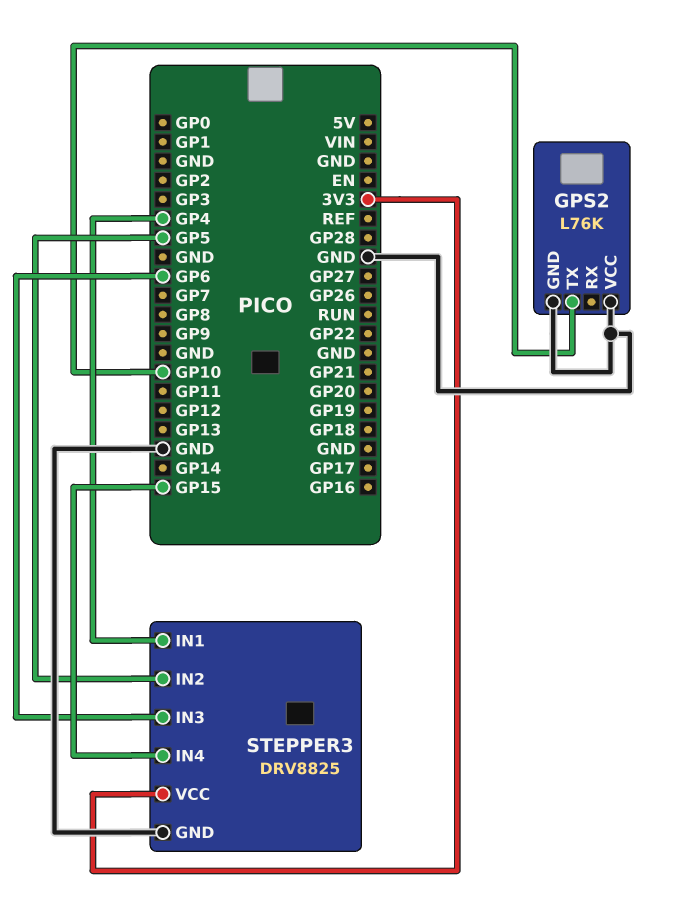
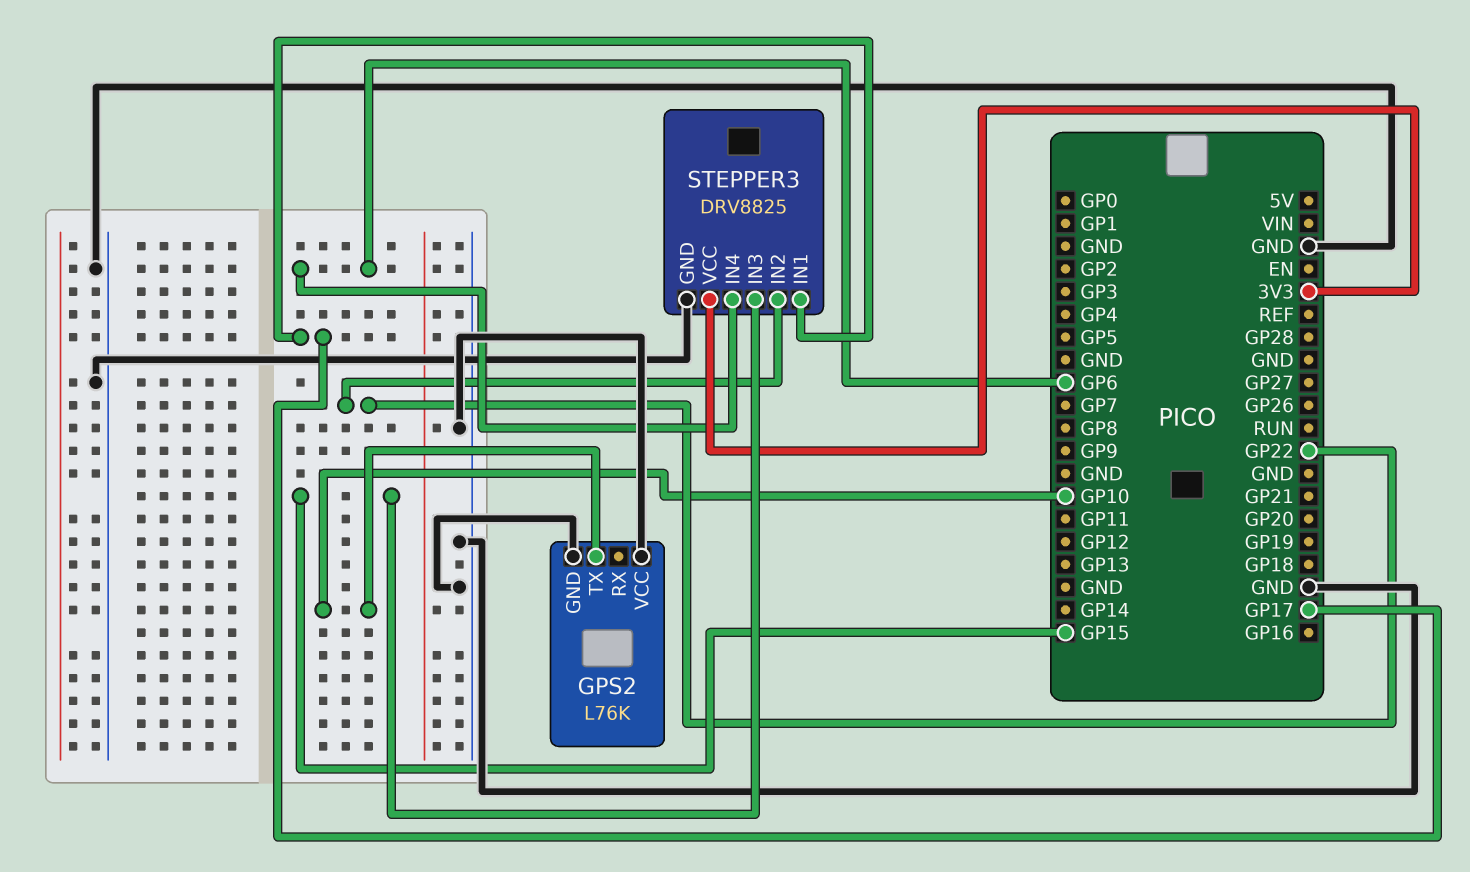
STEPPER3 pin IN1: GP4 -> GP17
STEPPER3 pin IN2: GP5 -> GP22
STEPPER3 pin IN3: GP6 -> GP15
STEPPER3 pin IN4: GP15 -> GP6

